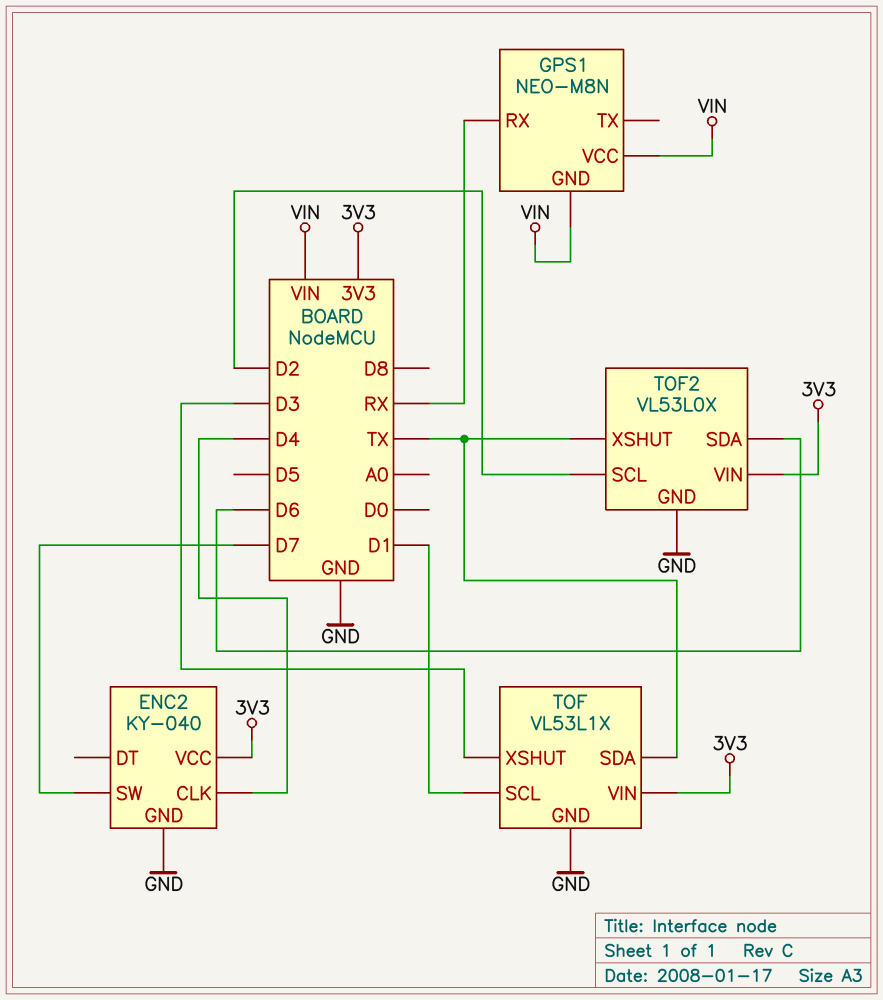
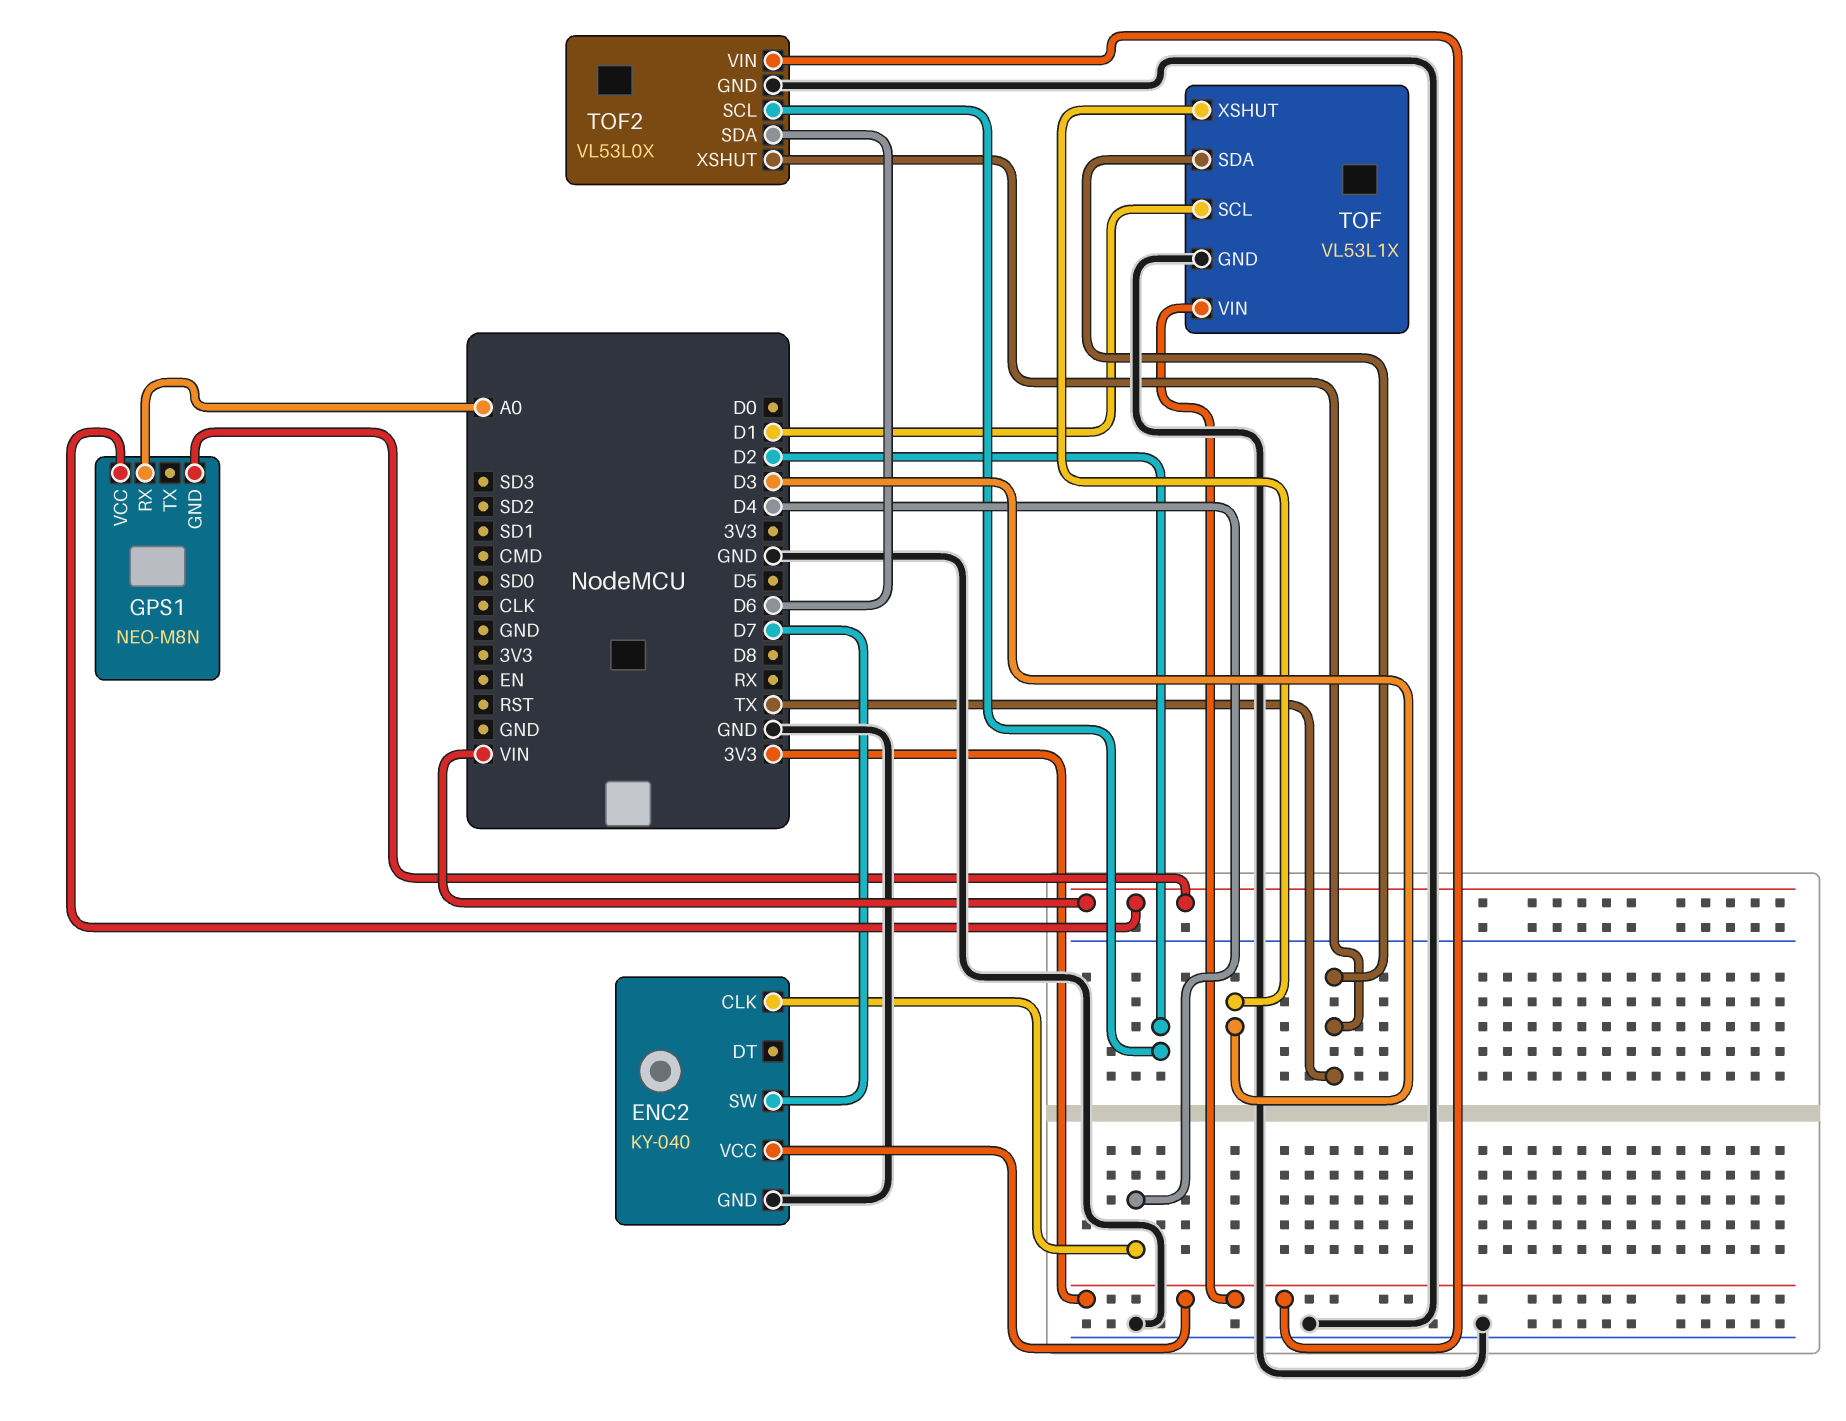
GPS1 pin RX: RX -> A0

